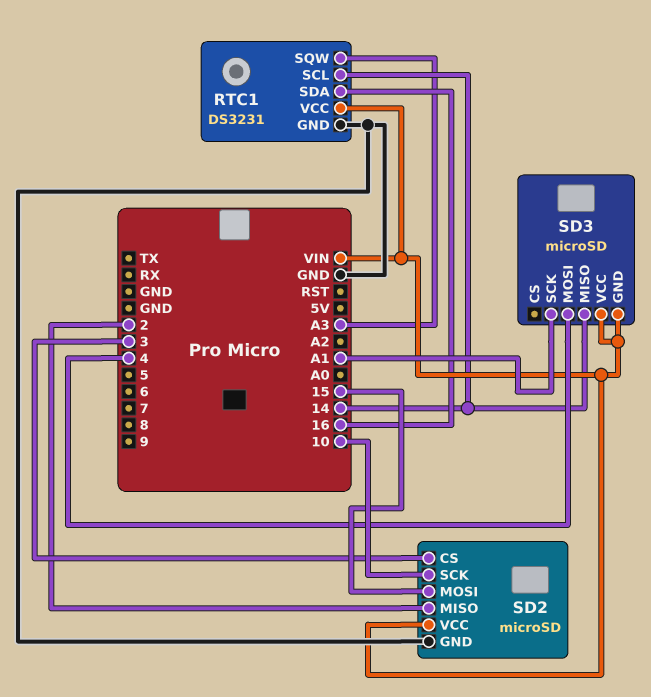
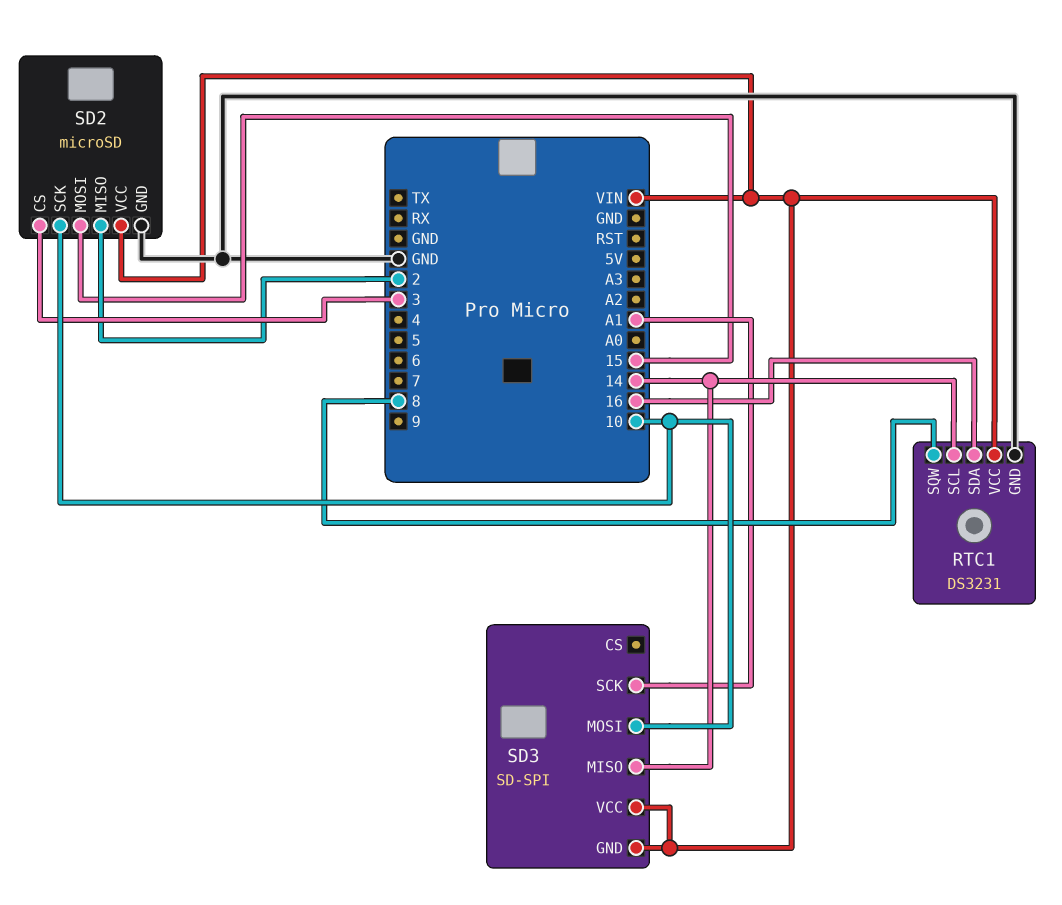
RTC1 pin SQW: A3 -> 8
SD3: microSD -> SD-SPI
SD3 pin MOSI: 4 -> 10

